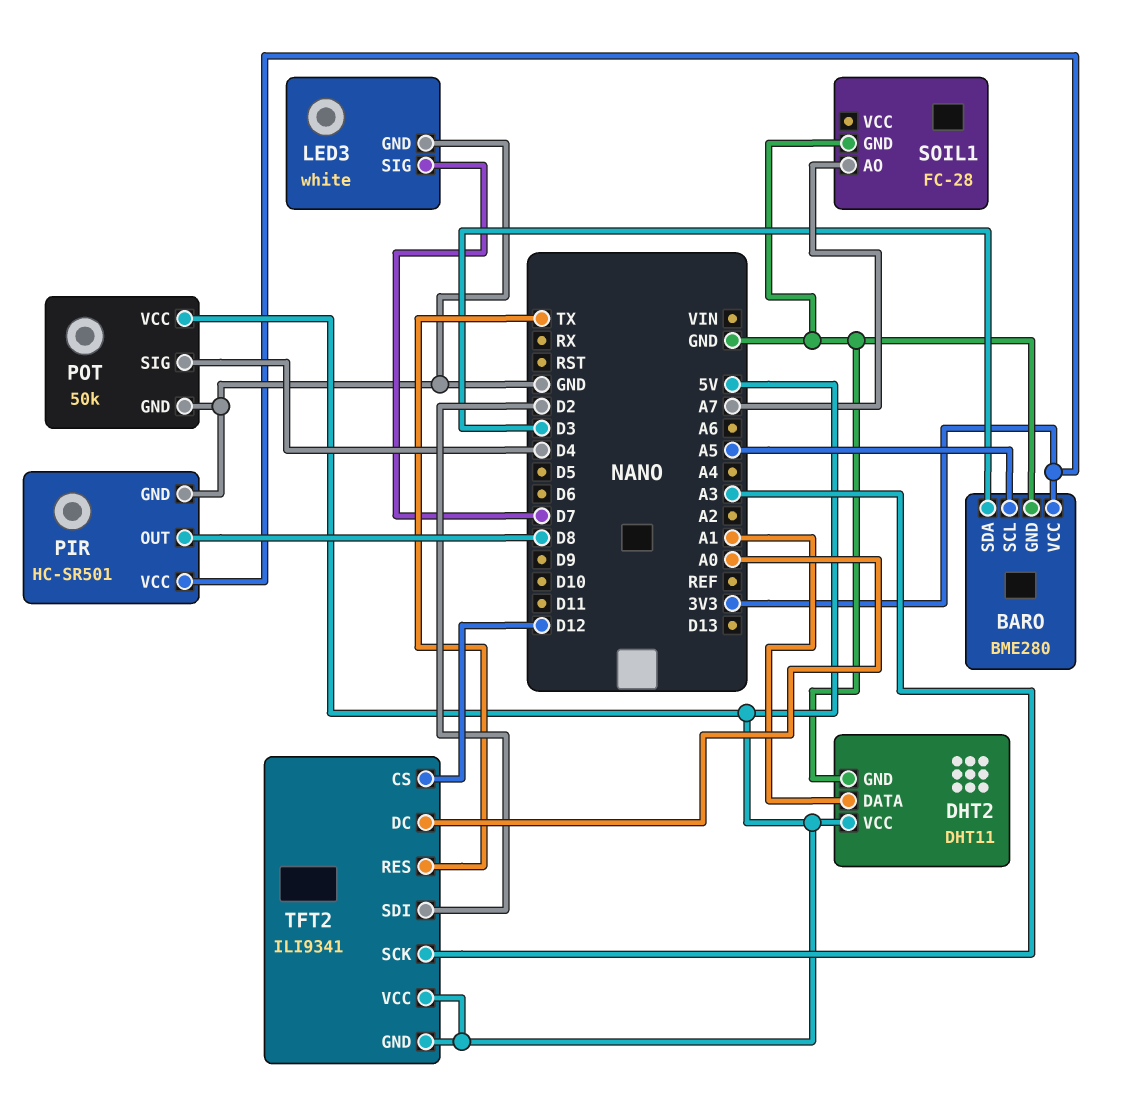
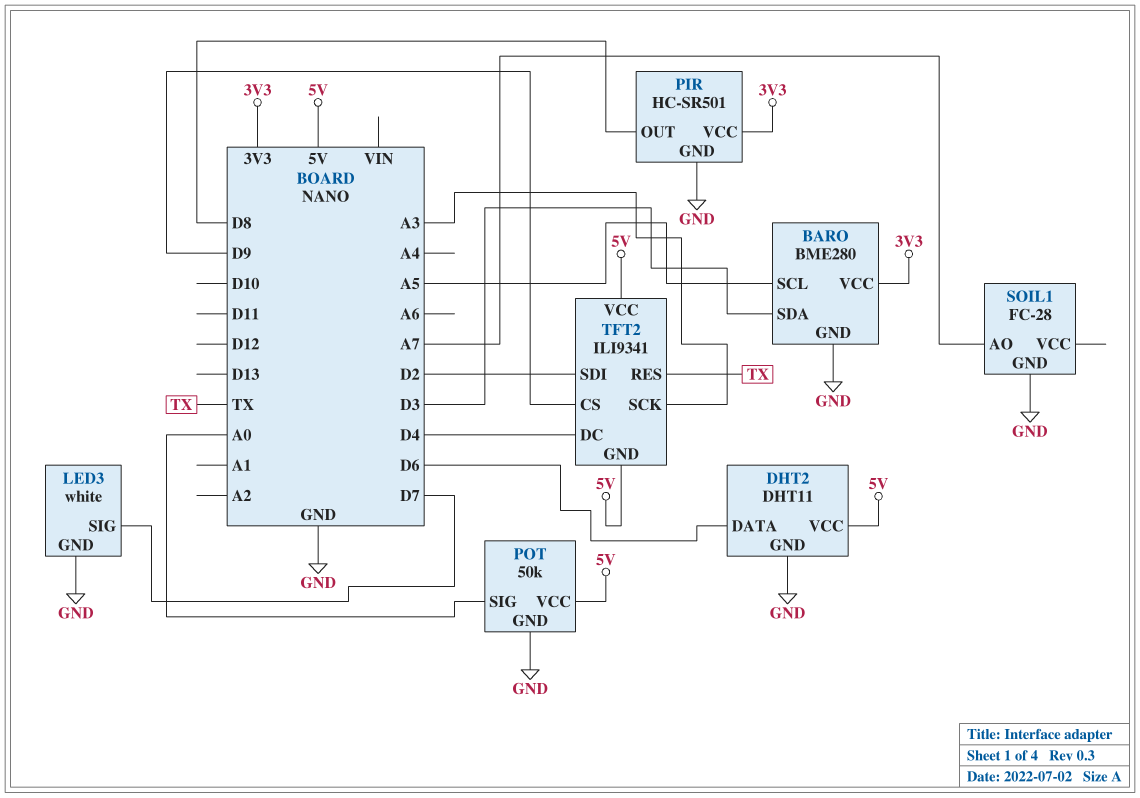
DHT2 pin DATA: A1 -> D6
POT pin SIG: D4 -> A0
TFT2 pin CS: D12 -> D9
TFT2 pin DC: A0 -> D4

